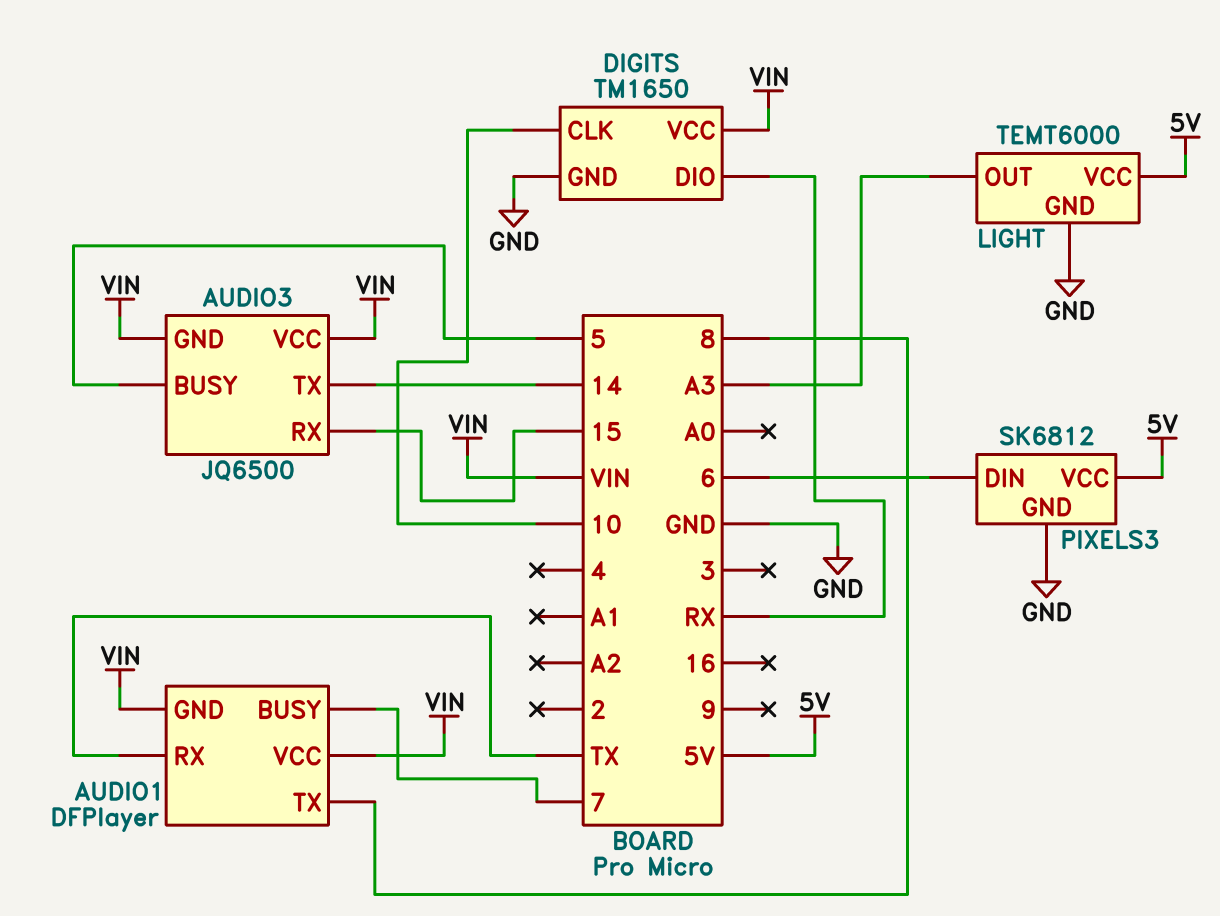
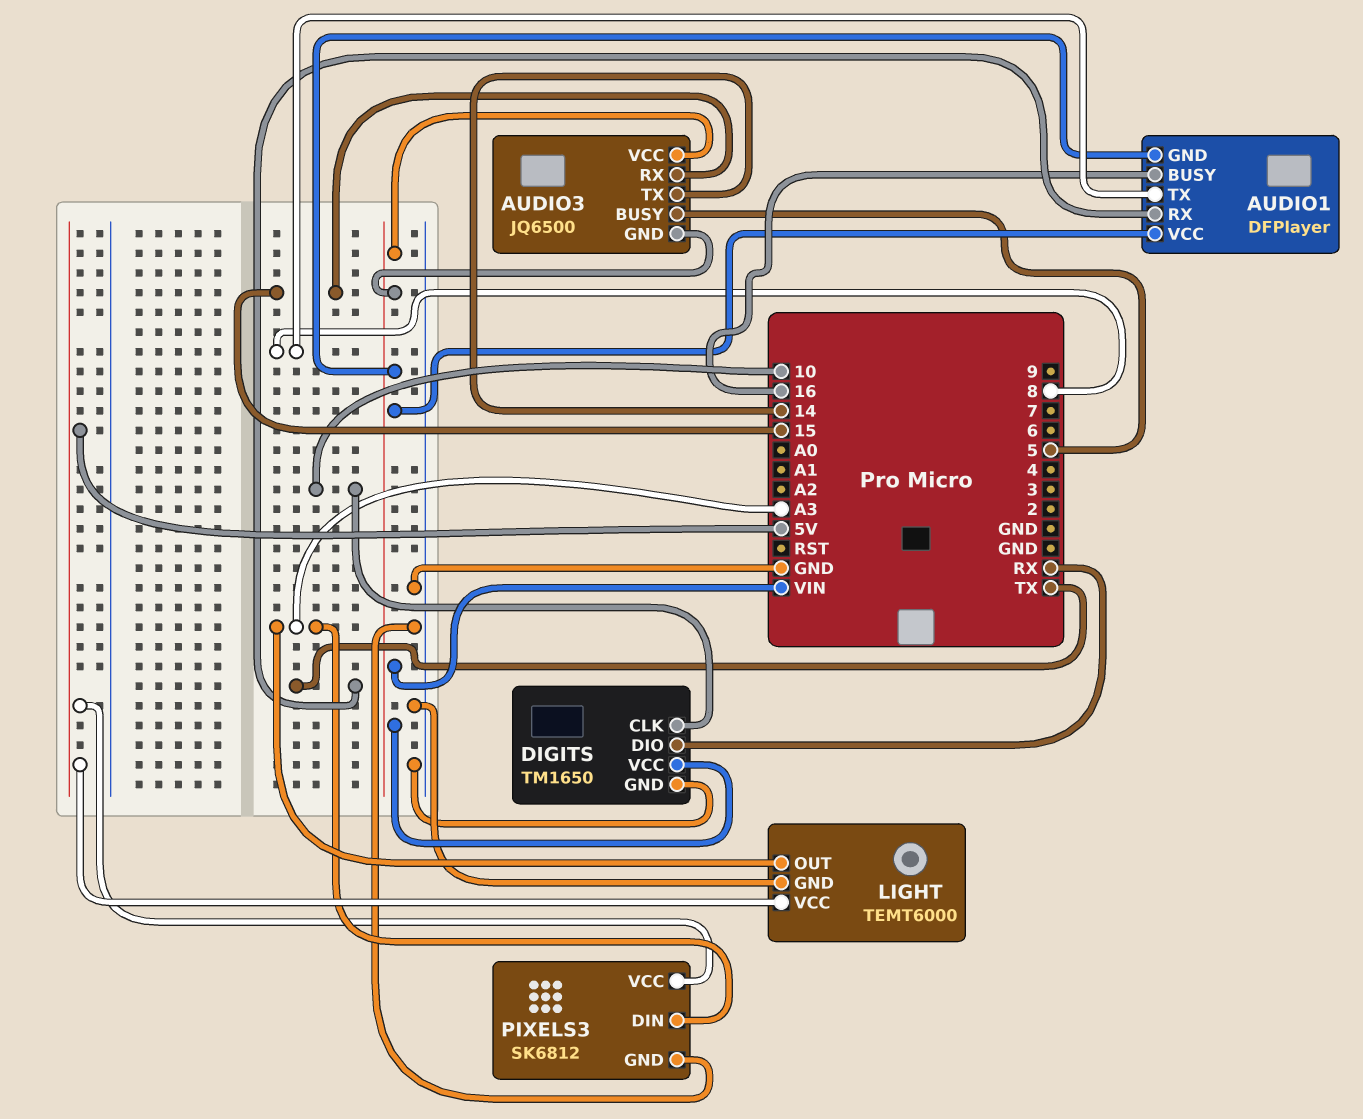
AUDIO1 pin BUSY: 7 -> 16
PIXELS3 pin DIN: 6 -> A3

